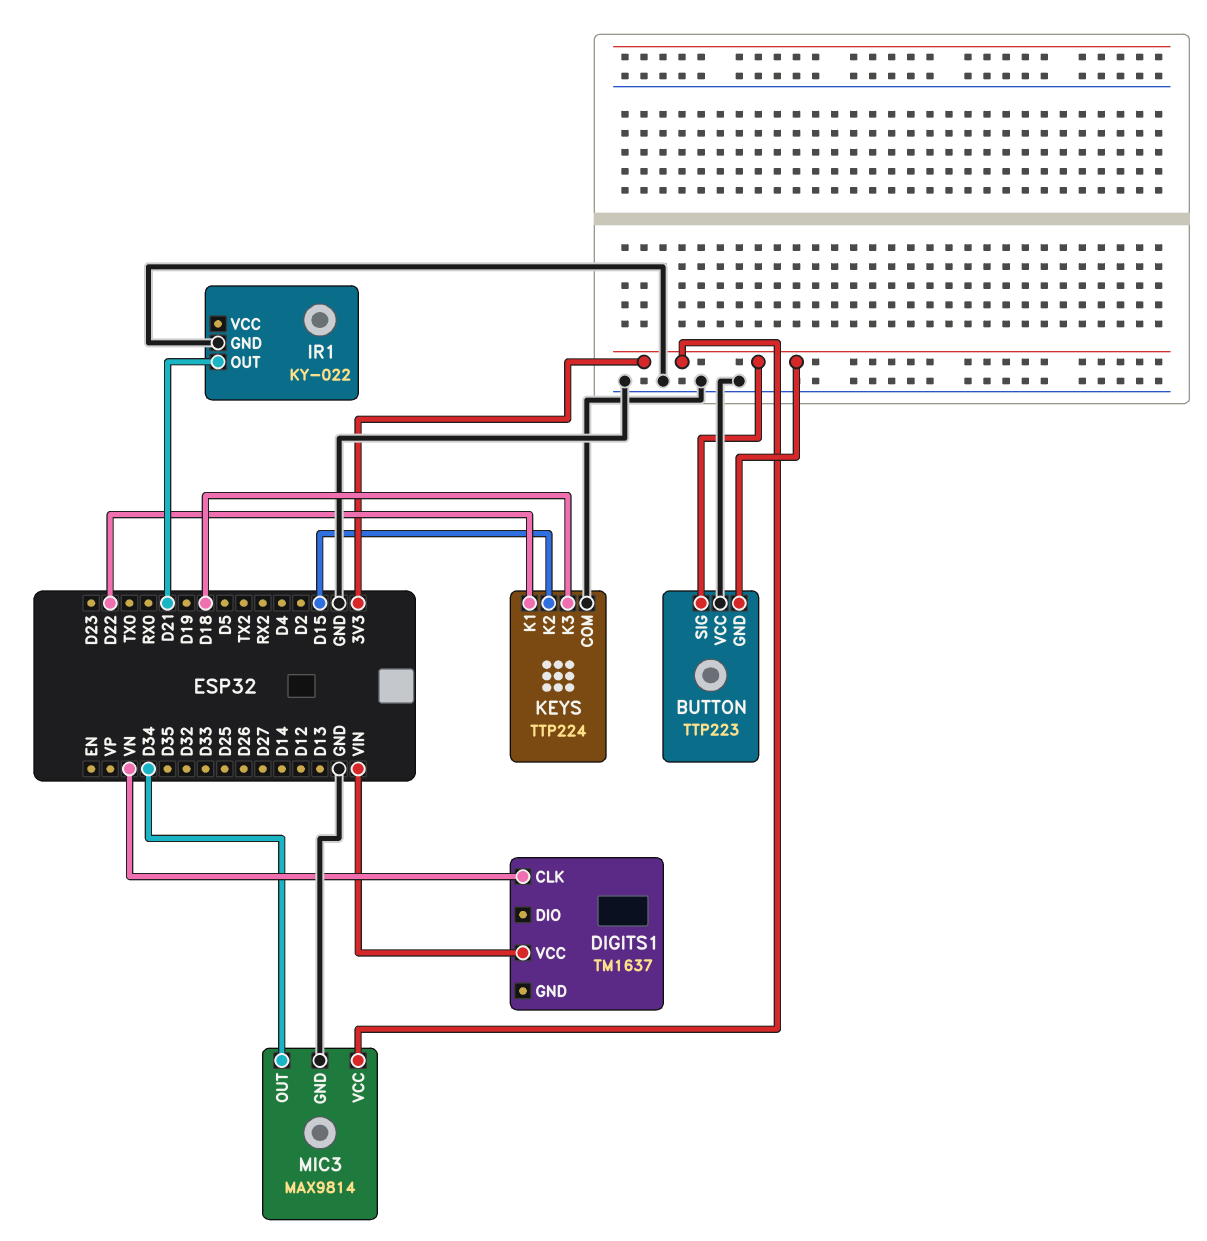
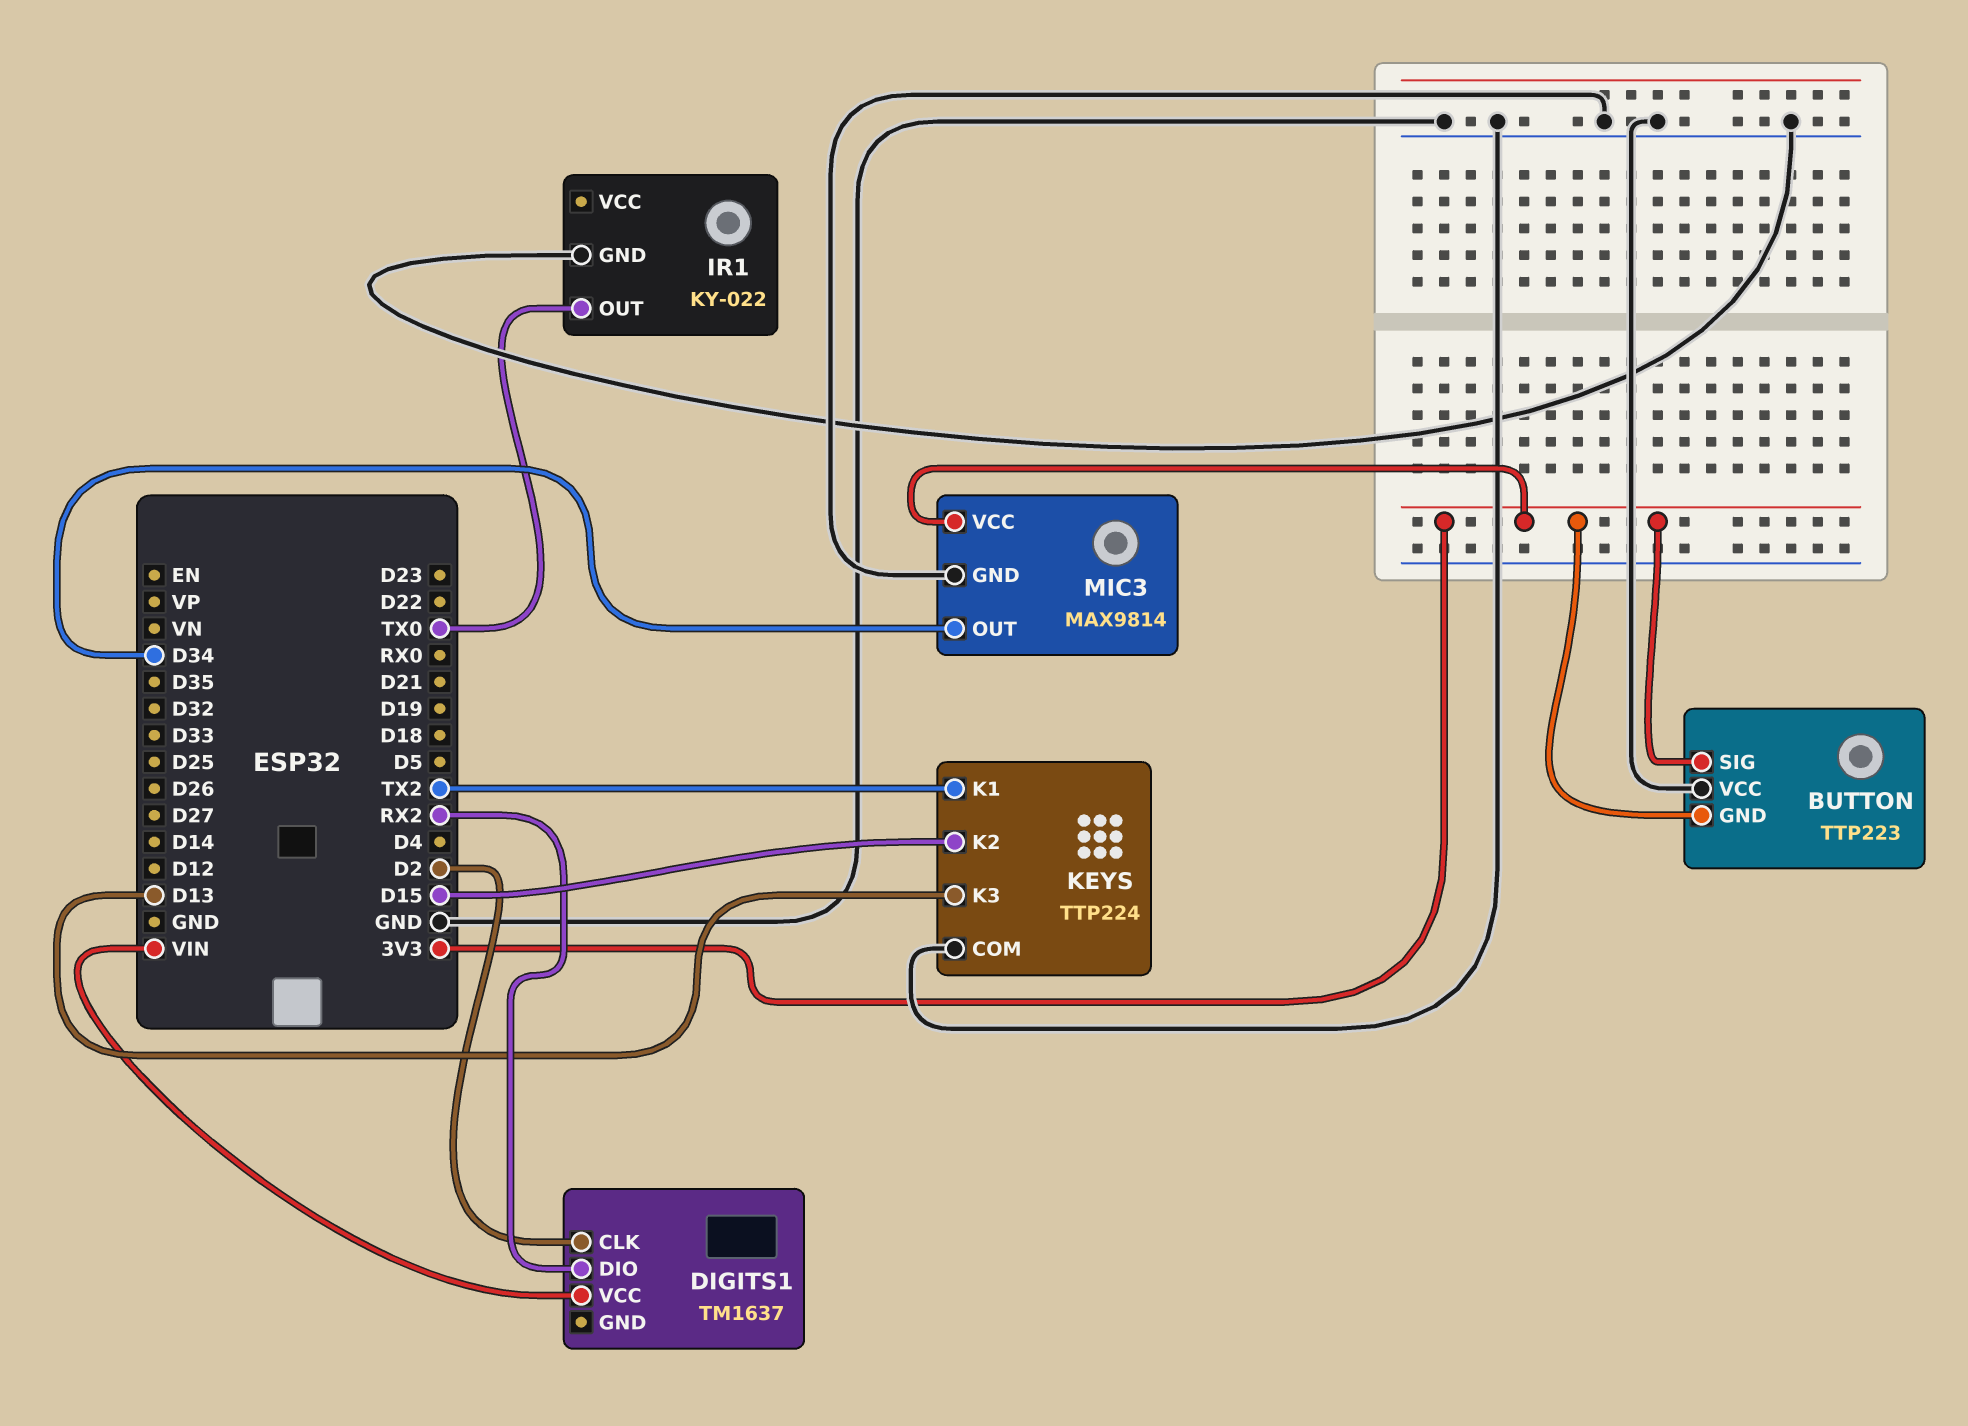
DIGITS1 pin CLK: VN -> D2
DIGITS1 pin DIO: none -> RX2
IR1 pin OUT: D21 -> TX0
KEYS pin K1: D22 -> TX2
KEYS pin K3: D18 -> D13

